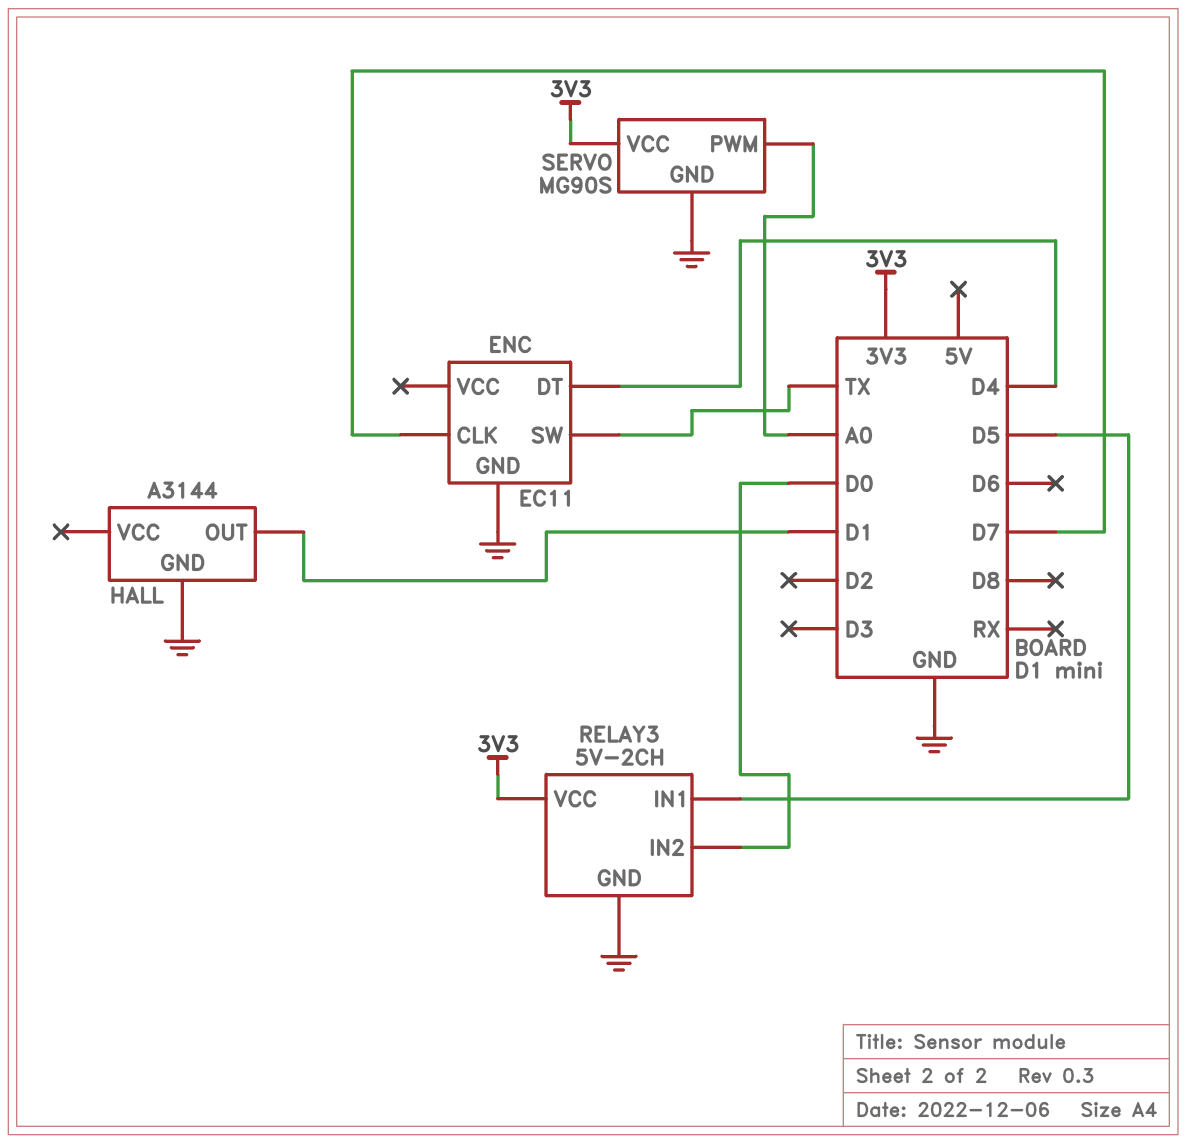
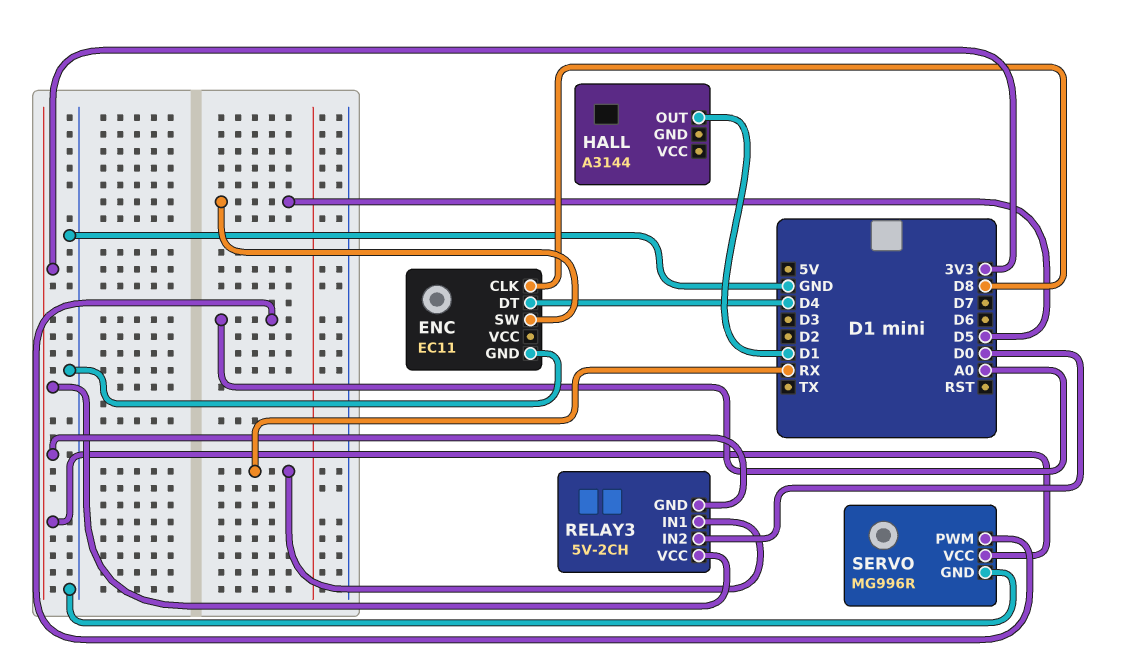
ENC pin CLK: D7 -> D8
ENC pin SW: TX -> D5
HALL pin GND: GND -> none
RELAY3 pin GND: GND -> 3V3
RELAY3 pin IN1: D5 -> RX
SERVO: MG90S -> MG996R

